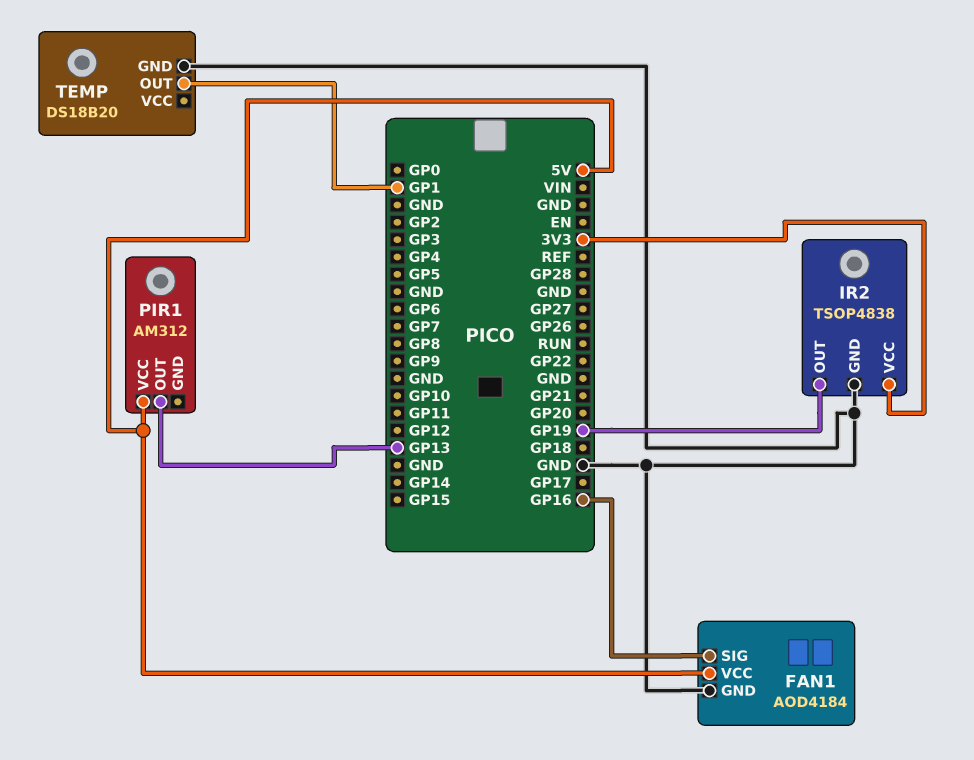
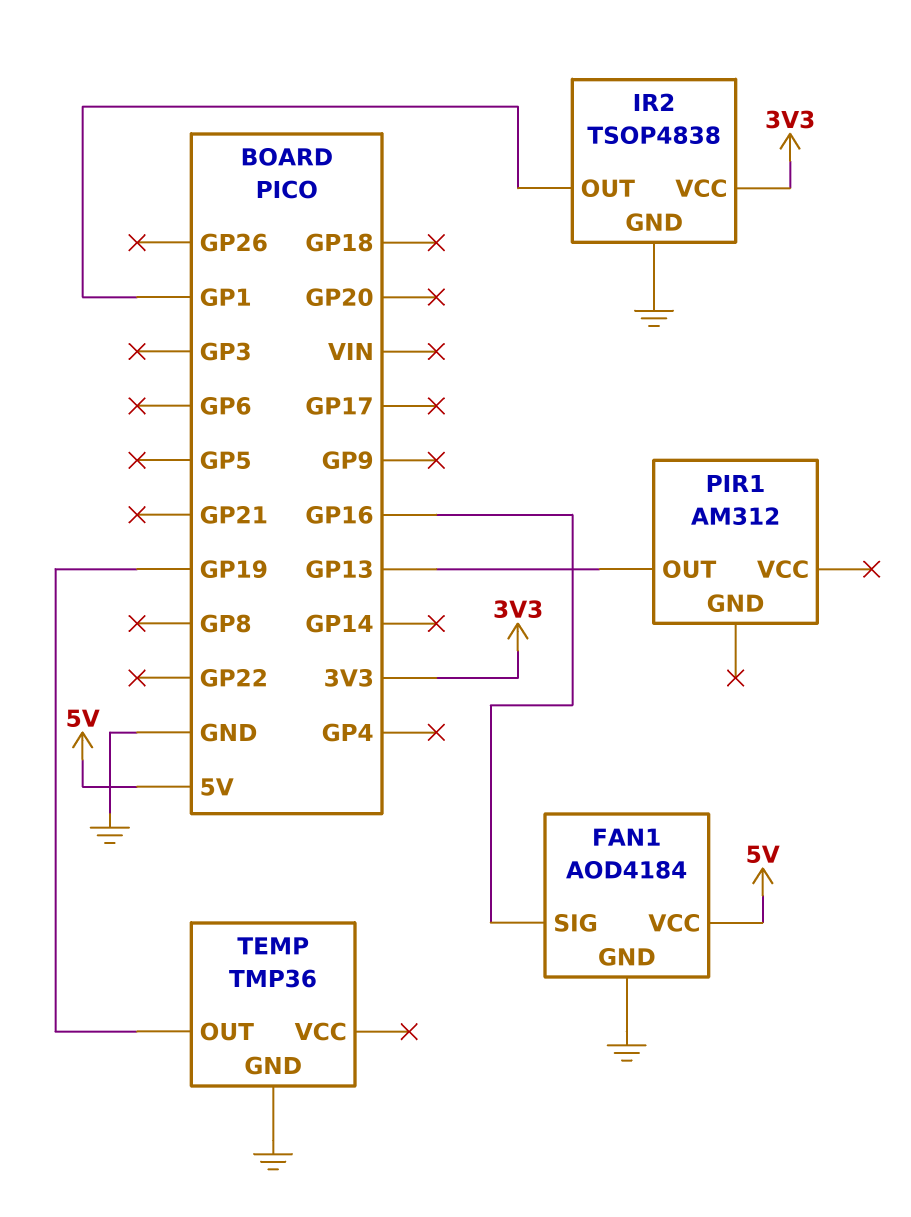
IR2 pin OUT: GP19 -> GP1
PIR1 pin VCC: 5V -> none
TEMP: DS18B20 -> TMP36
TEMP pin OUT: GP1 -> GP19

